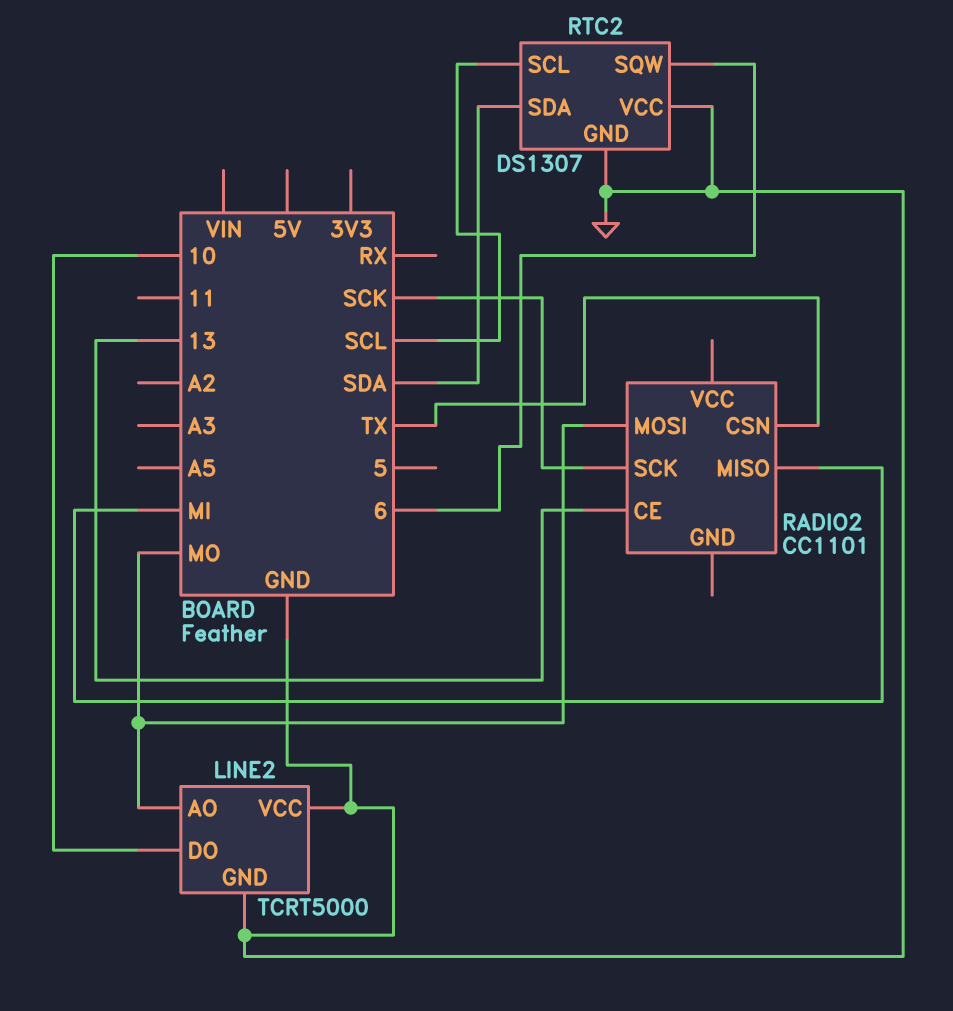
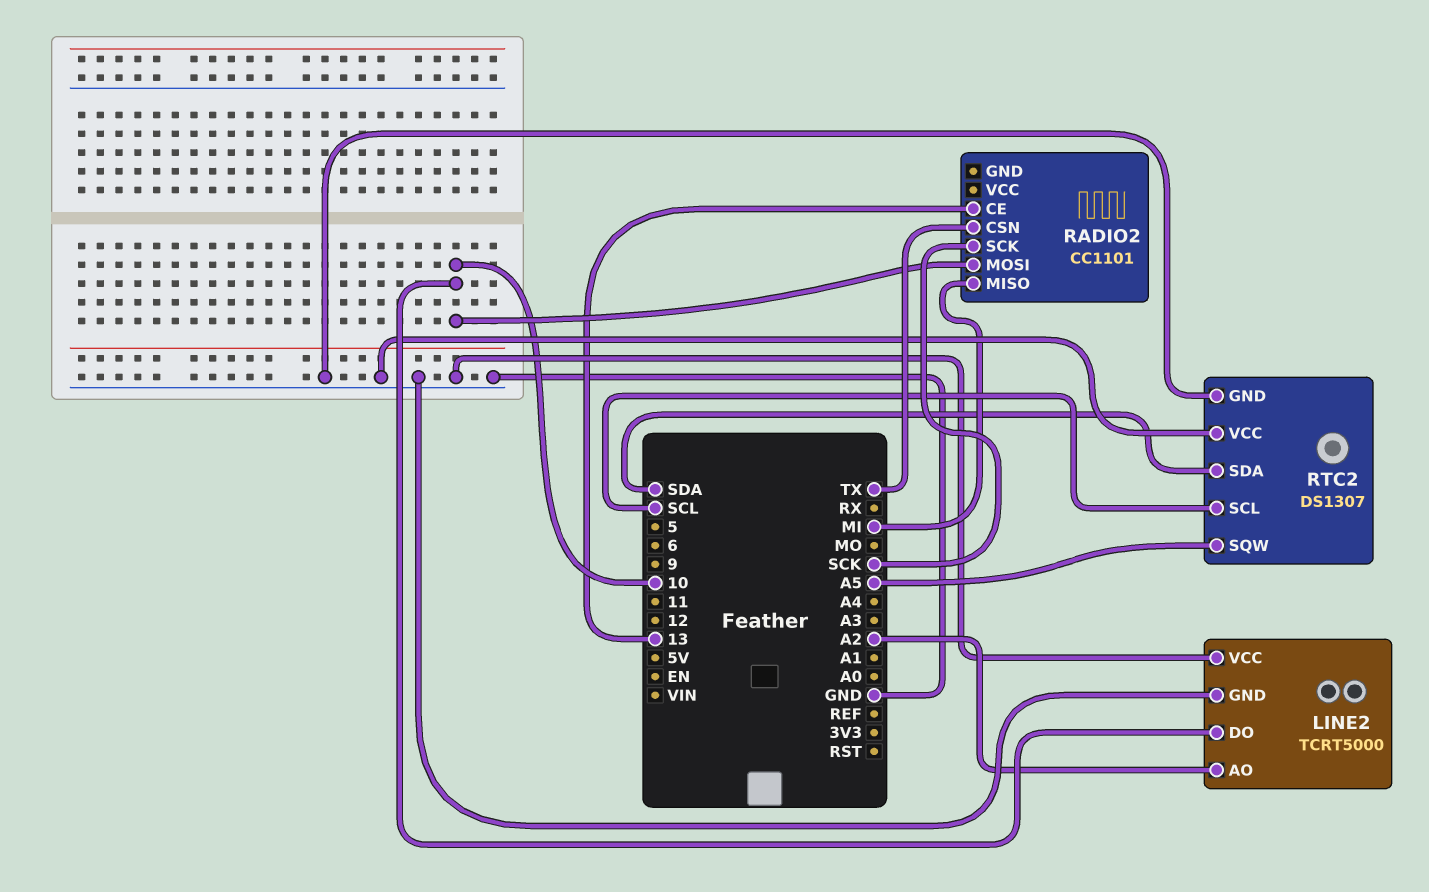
LINE2 pin AO: MO -> A2
RADIO2 pin MOSI: MO -> 10
RTC2 pin SQW: 6 -> A5

